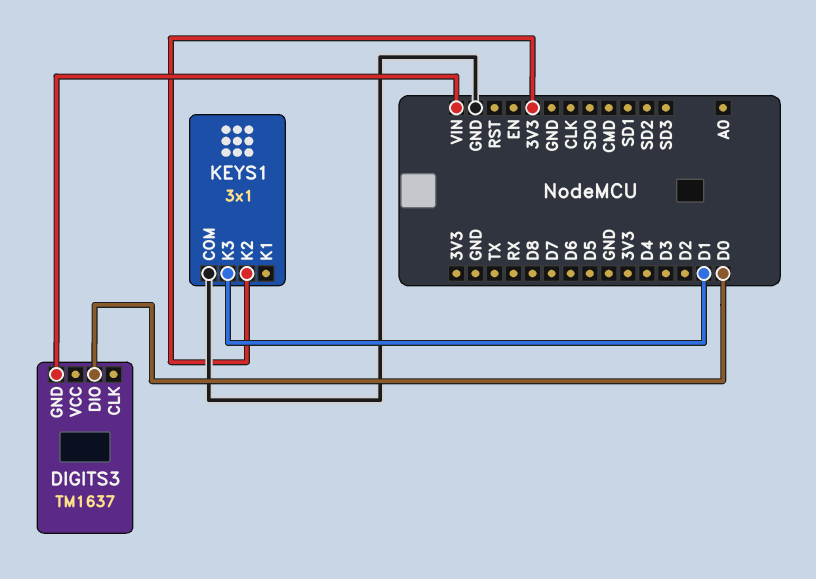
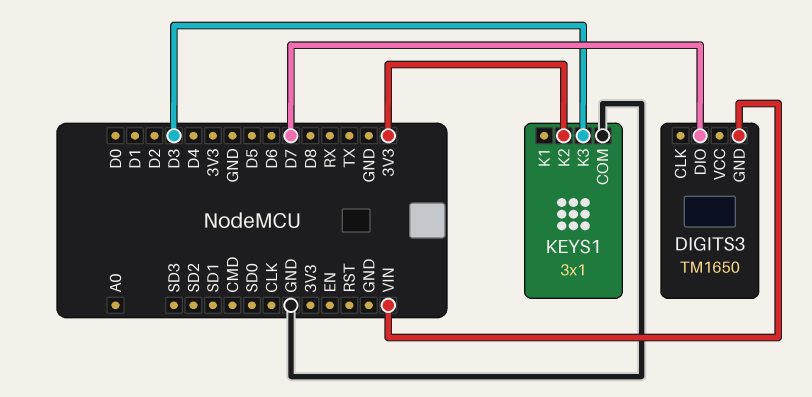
DIGITS3: TM1637 -> TM1650
DIGITS3 pin DIO: D0 -> D7
KEYS1 pin K3: D1 -> D3

